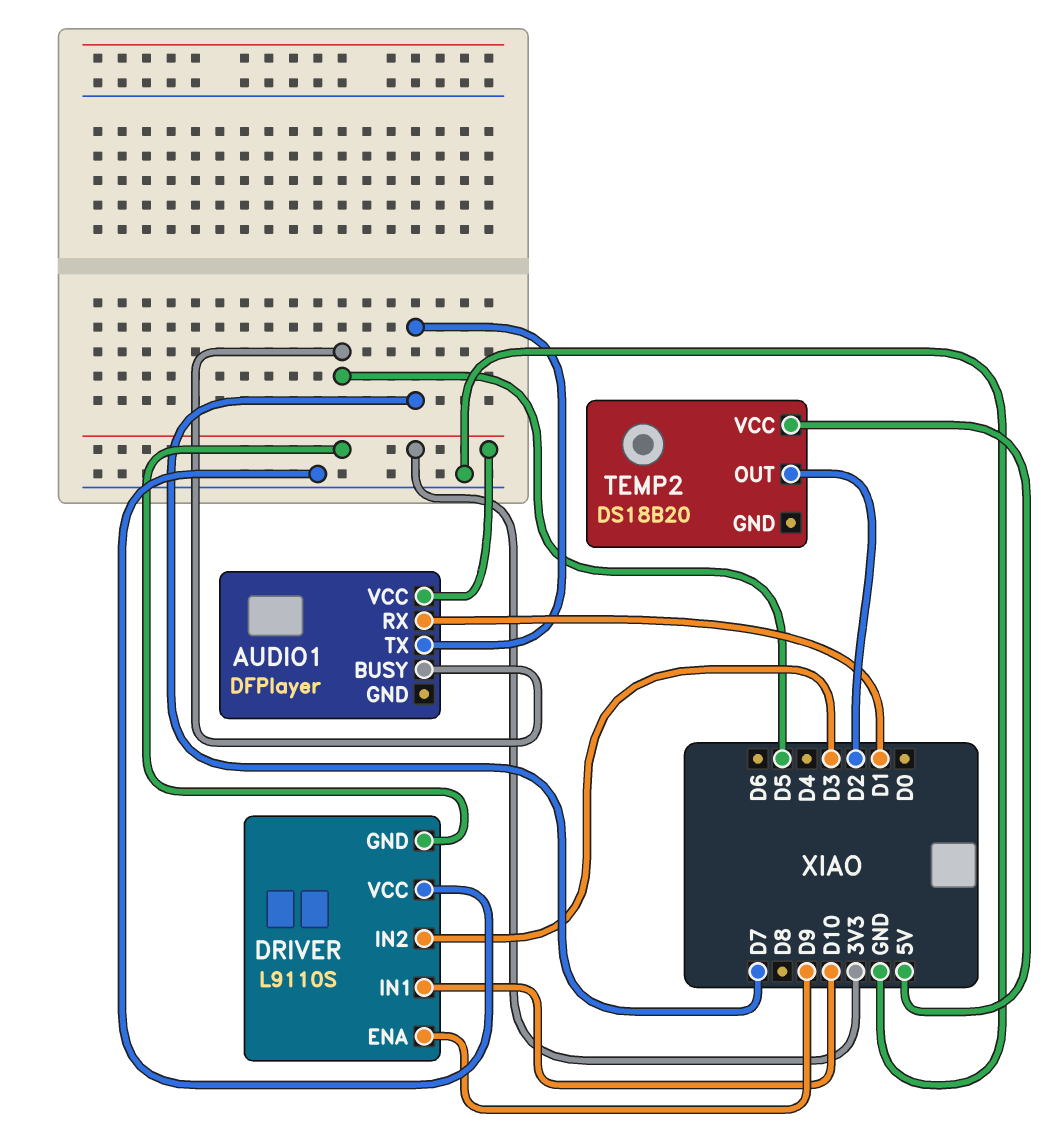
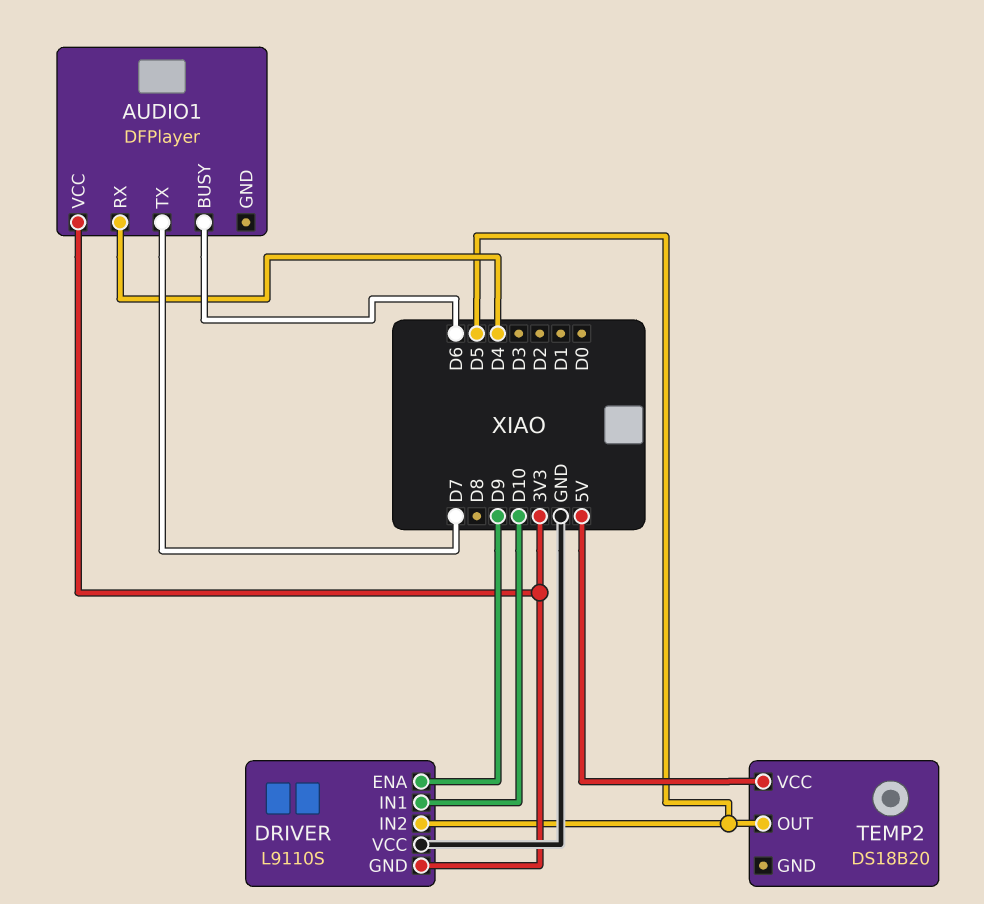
AUDIO1 pin BUSY: D5 -> D6
AUDIO1 pin RX: D1 -> D4
DRIVER pin IN2: D3 -> D5
TEMP2 pin OUT: D2 -> D5

